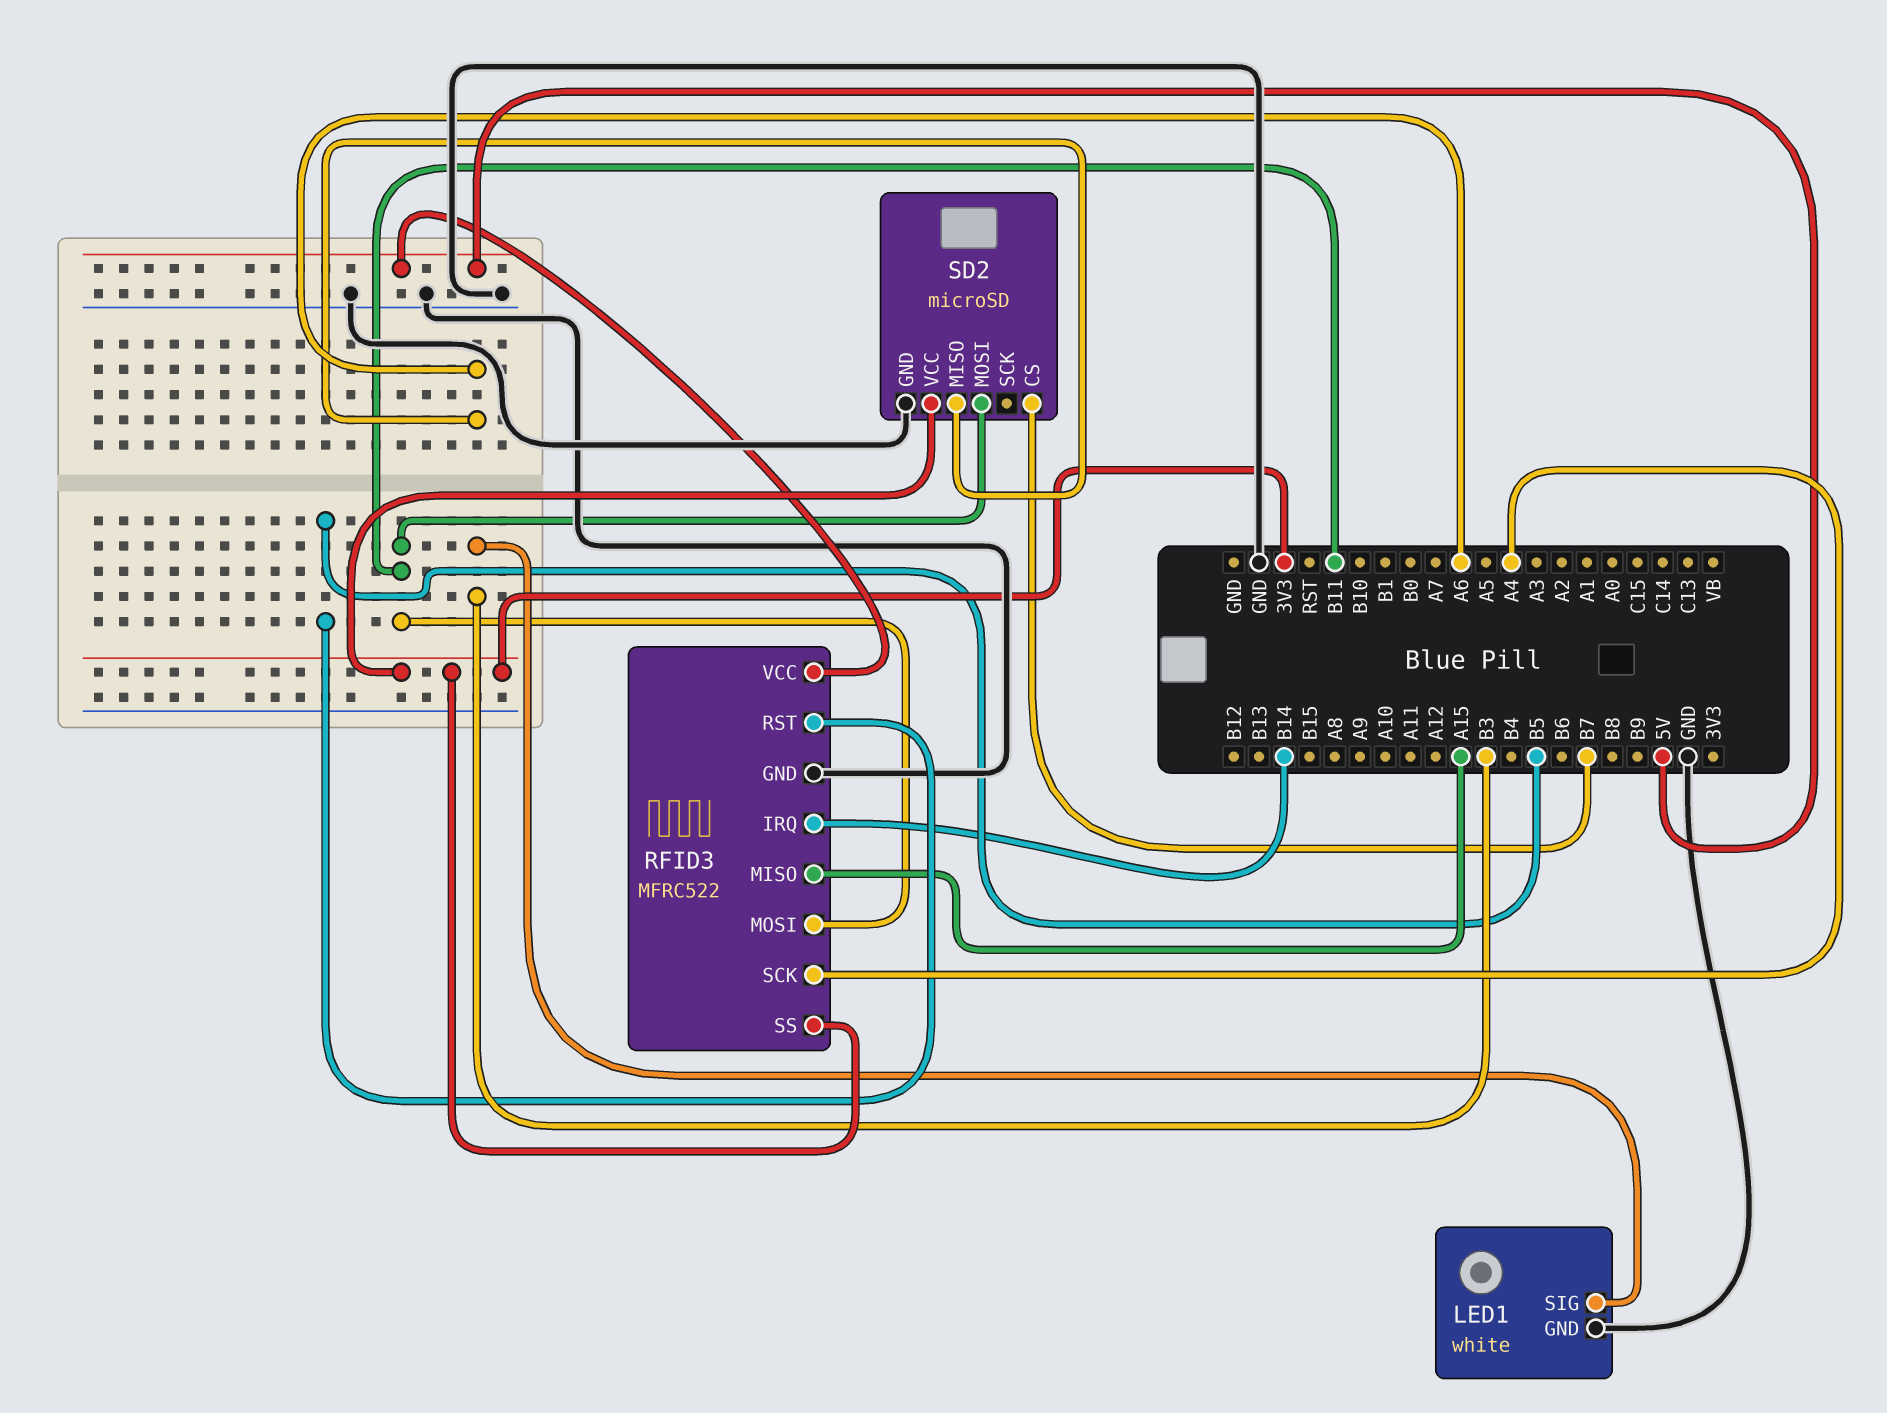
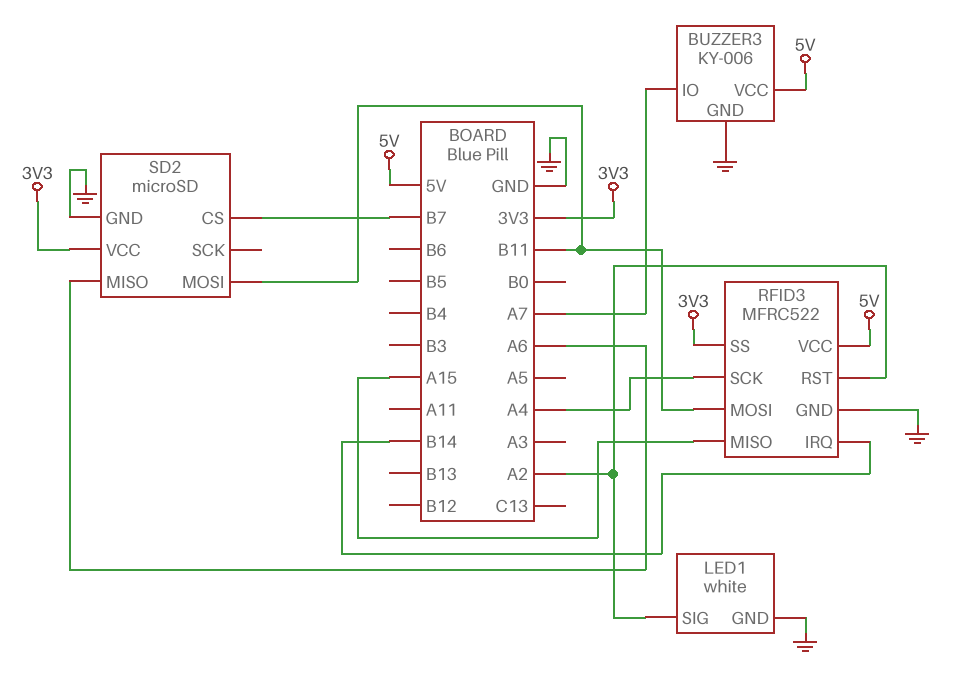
BUZZER3: none -> KY-006
BUZZER3 pin GND: none -> GND
BUZZER3 pin IO: none -> A7
BUZZER3 pin VCC: none -> 5V
LED1 pin SIG: B3 -> A2
RFID3 pin RST: B5 -> A2

